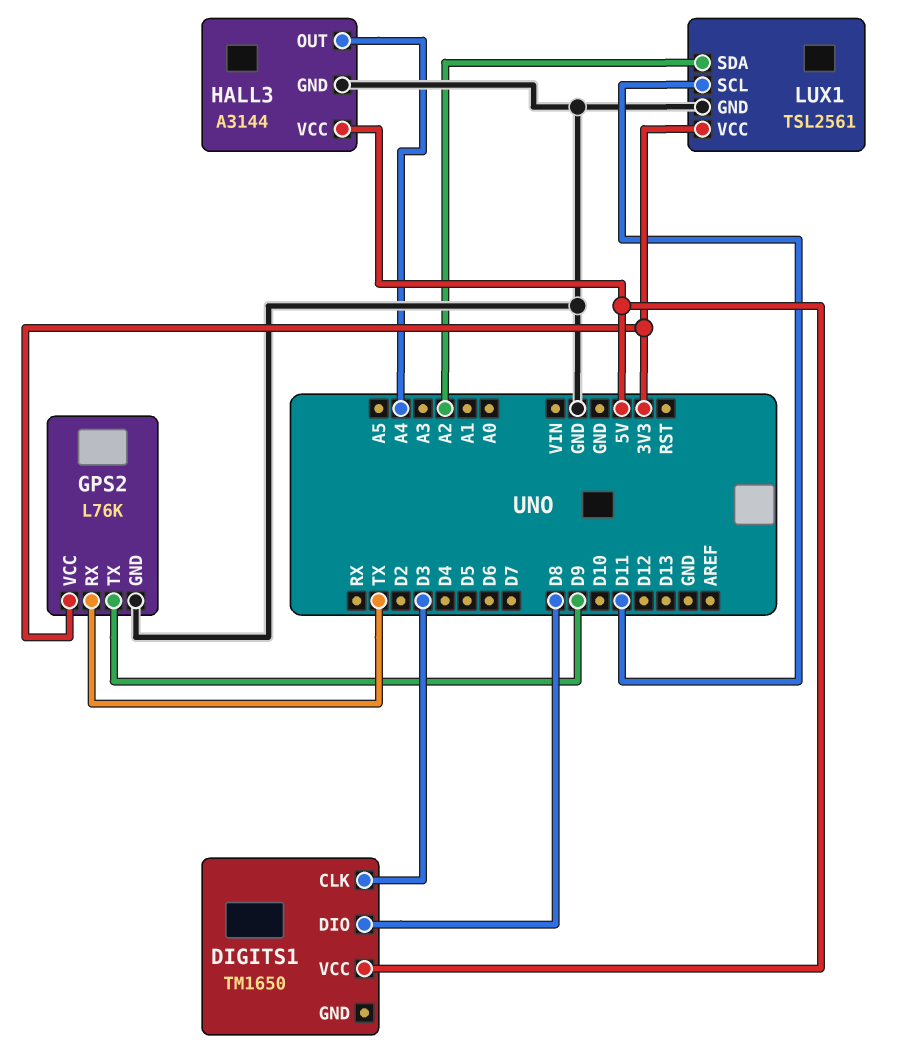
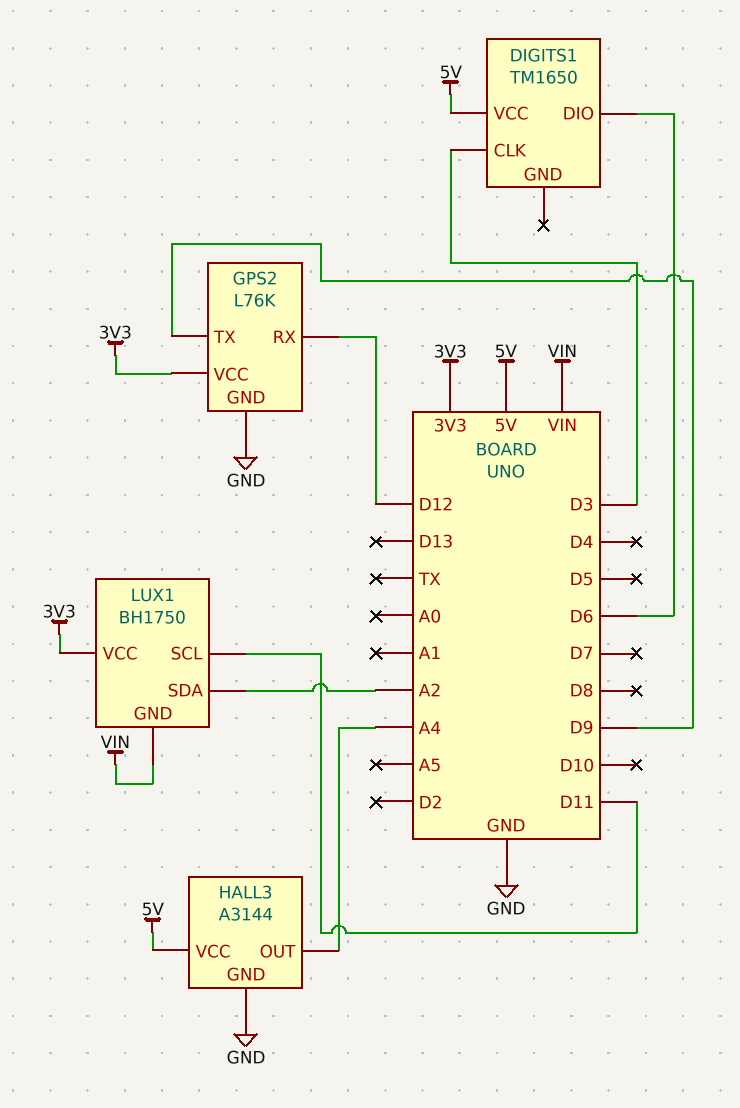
DIGITS1 pin DIO: D8 -> D6
GPS2 pin RX: TX -> D12
LUX1: TSL2561 -> BH1750
LUX1 pin GND: GND -> VIN

